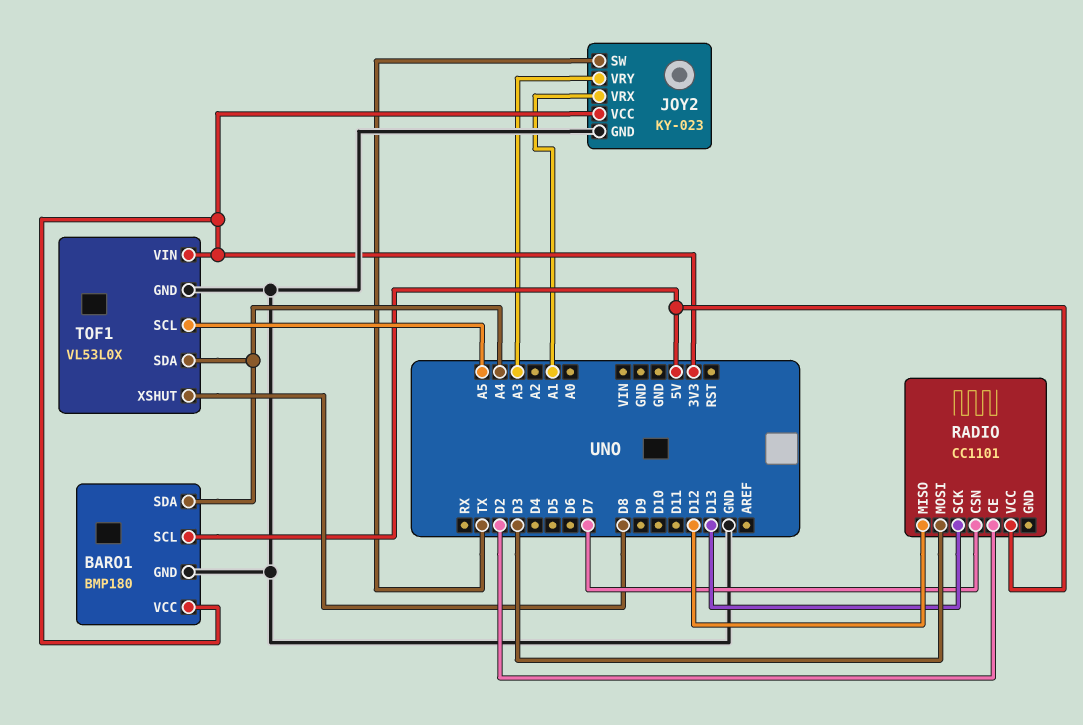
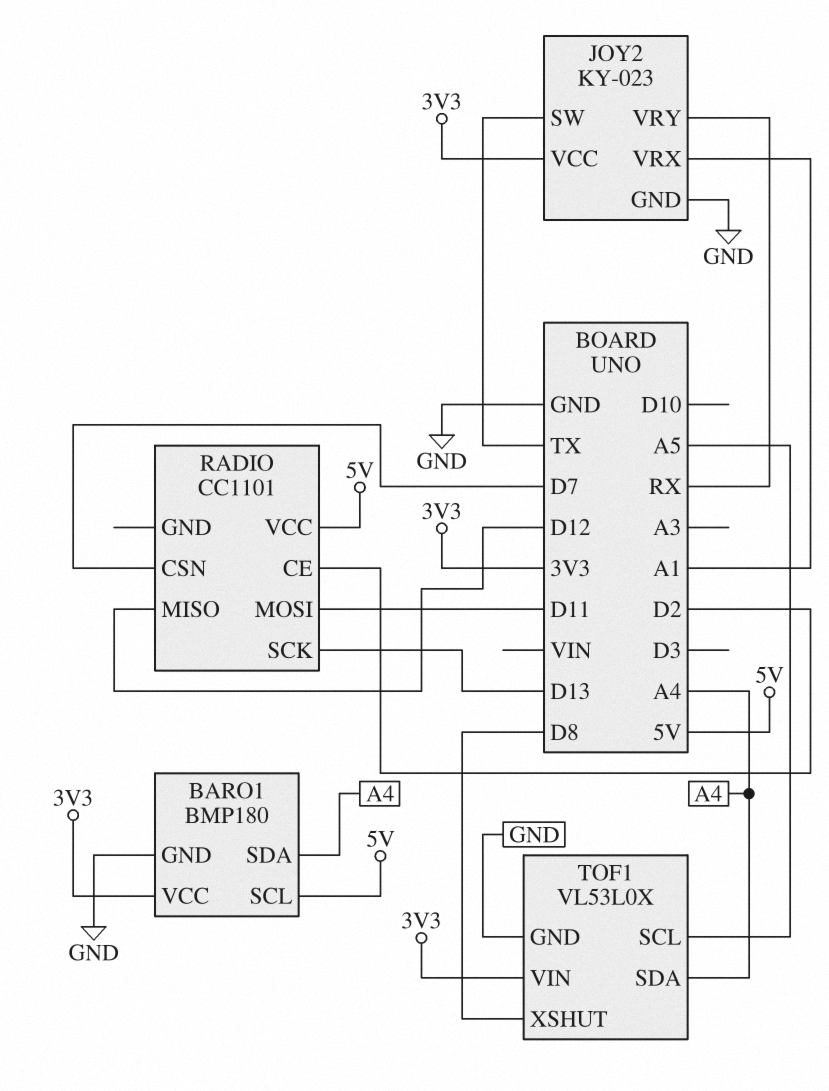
JOY2 pin VRY: A3 -> RX
RADIO pin MOSI: D3 -> D11

